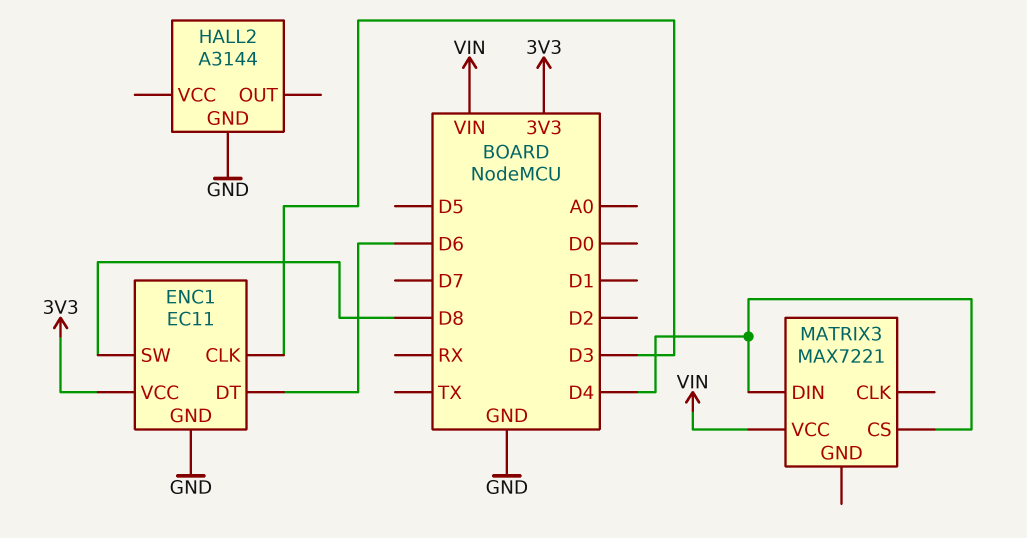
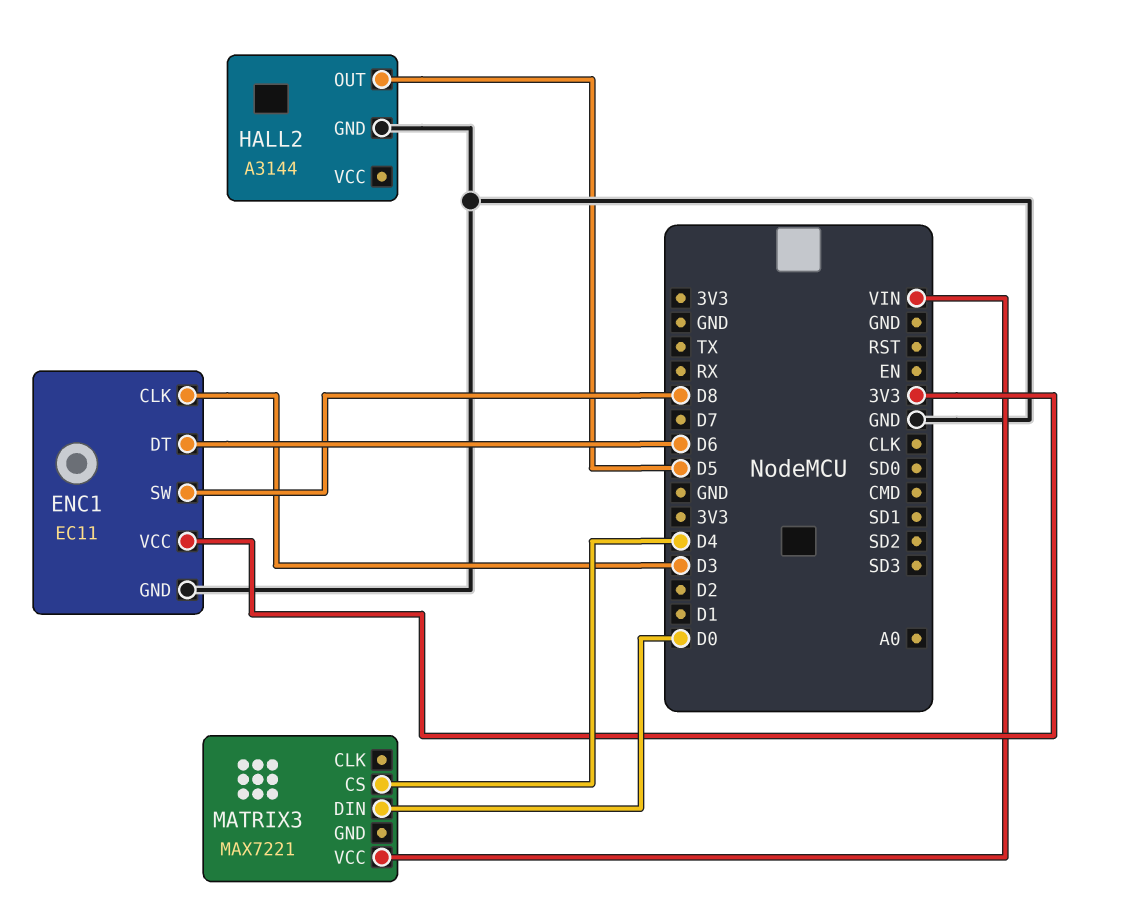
HALL2 pin OUT: none -> D5
MATRIX3 pin DIN: D4 -> D0

